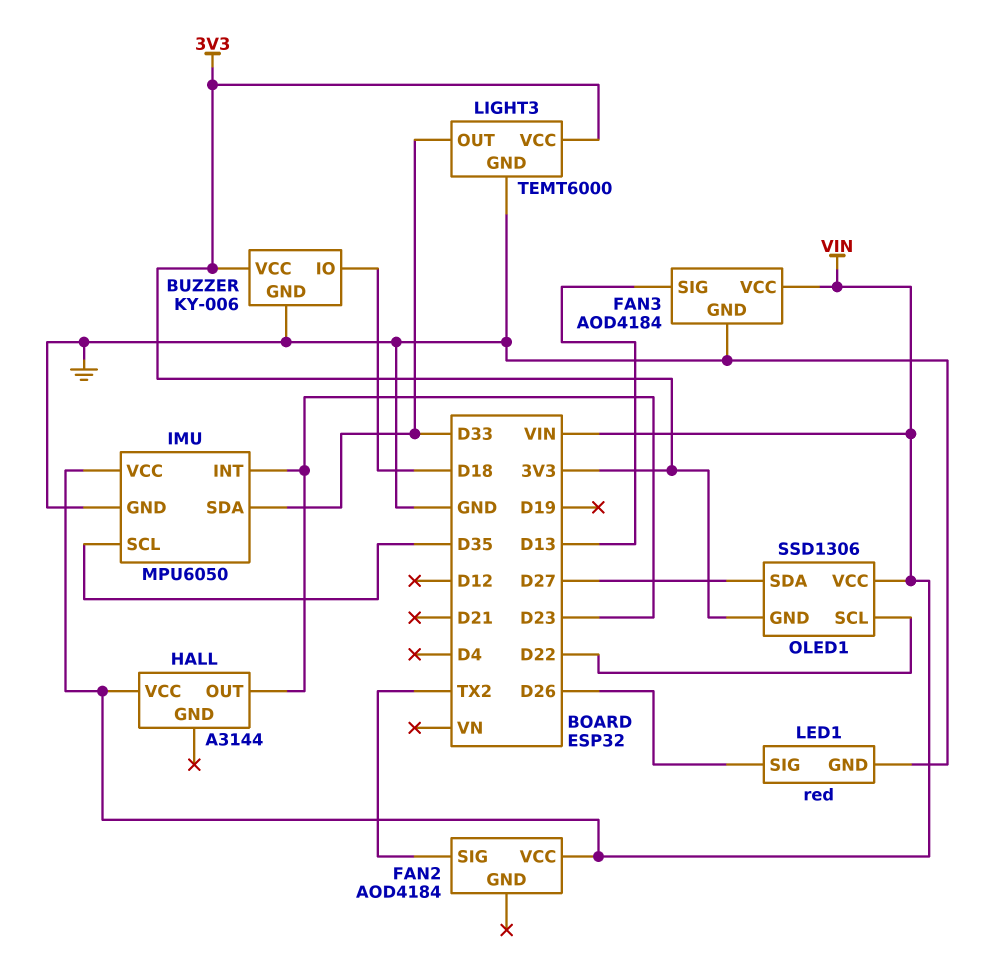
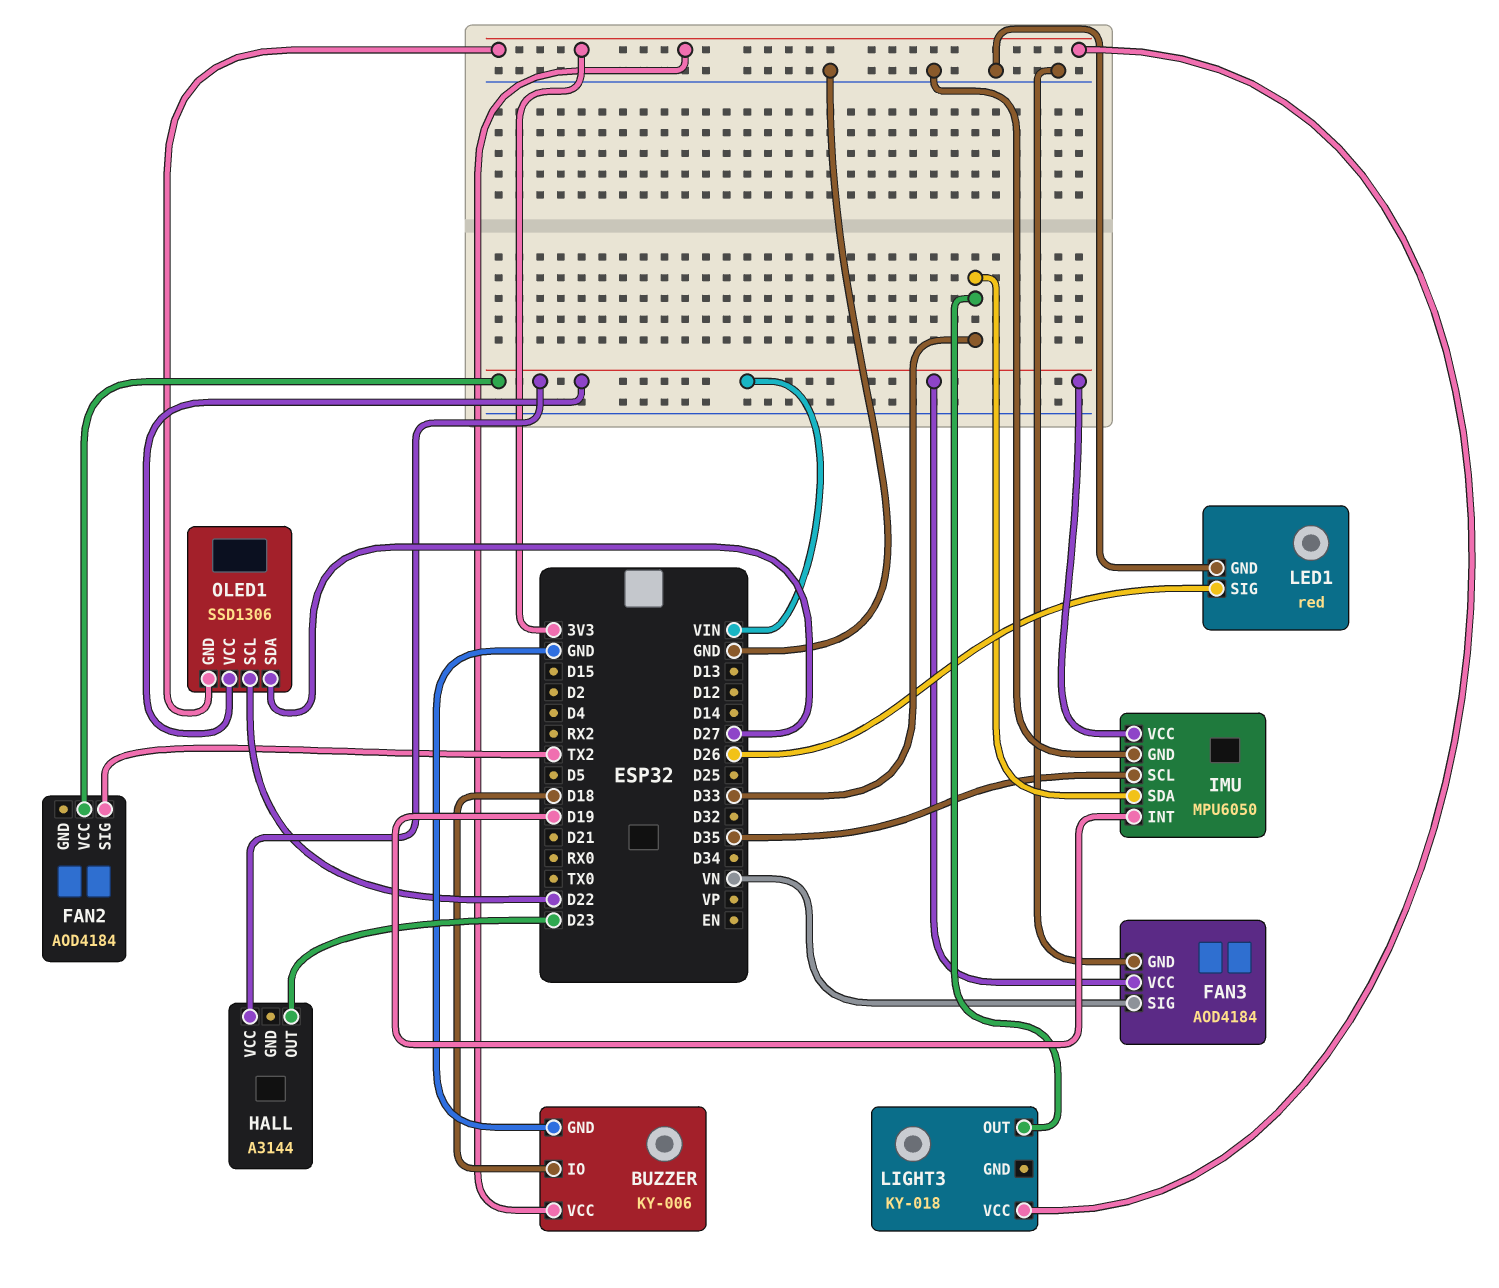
FAN3 pin SIG: D13 -> VN
IMU pin INT: D23 -> D19
LIGHT3: TEMT6000 -> KY-018
LIGHT3 pin GND: GND -> none

